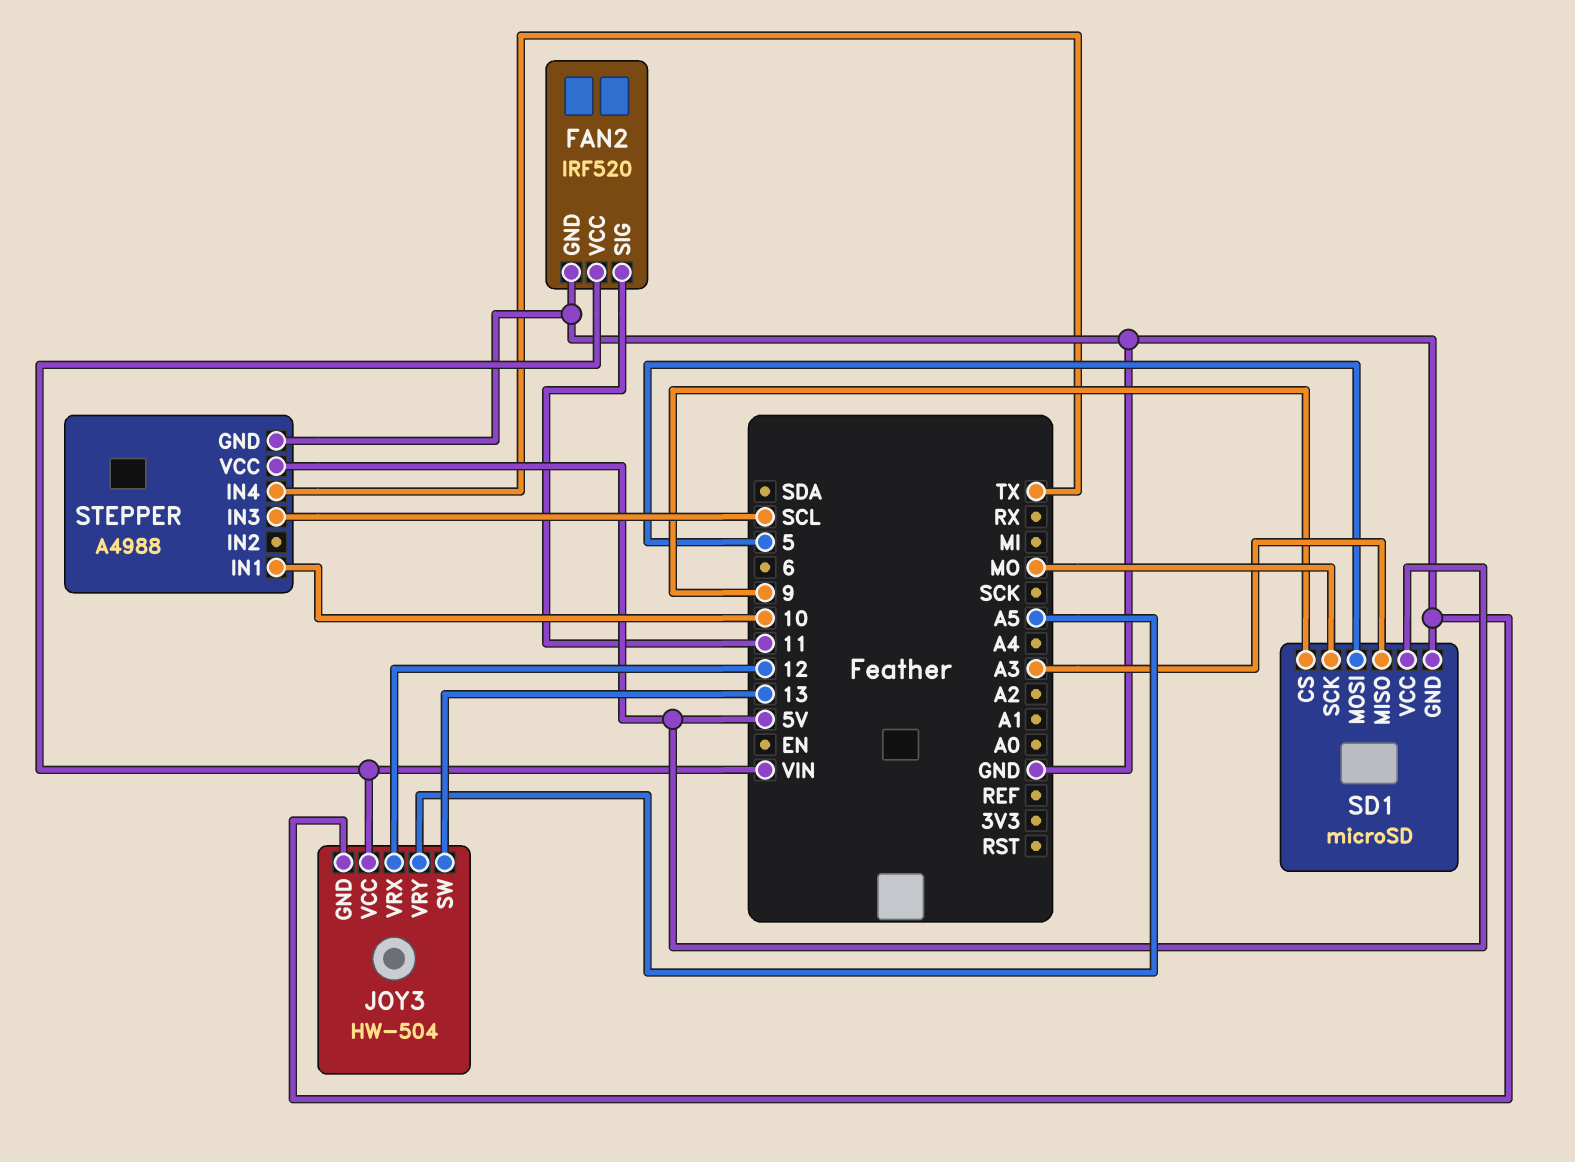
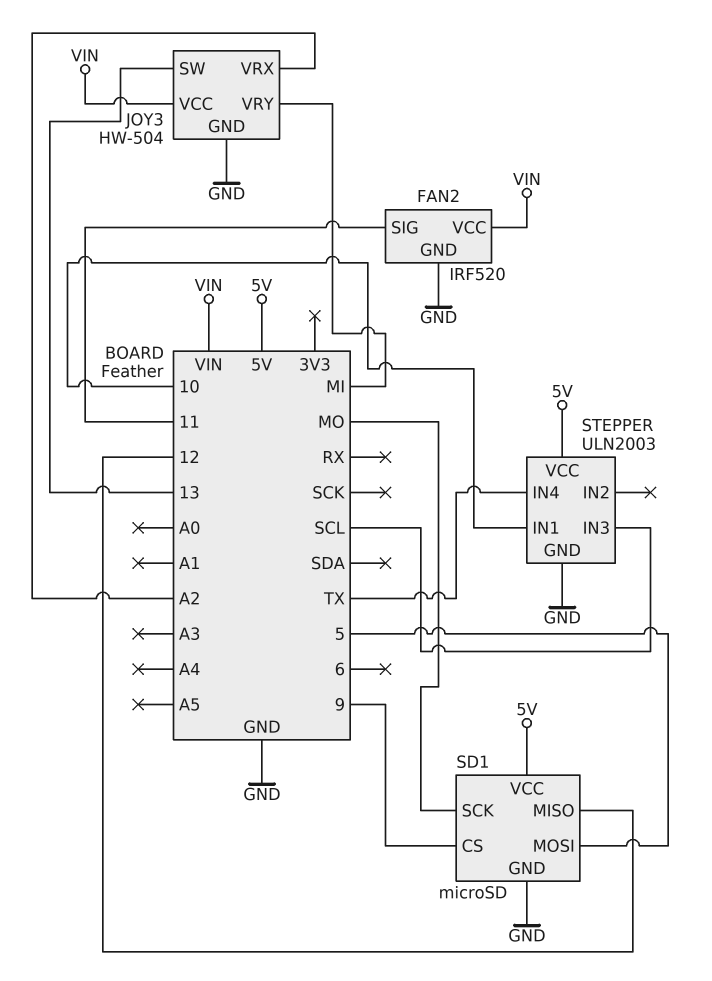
JOY3 pin VRX: 12 -> A2
JOY3 pin VRY: A5 -> MI
SD1 pin MISO: A3 -> 12
STEPPER: A4988 -> ULN2003

